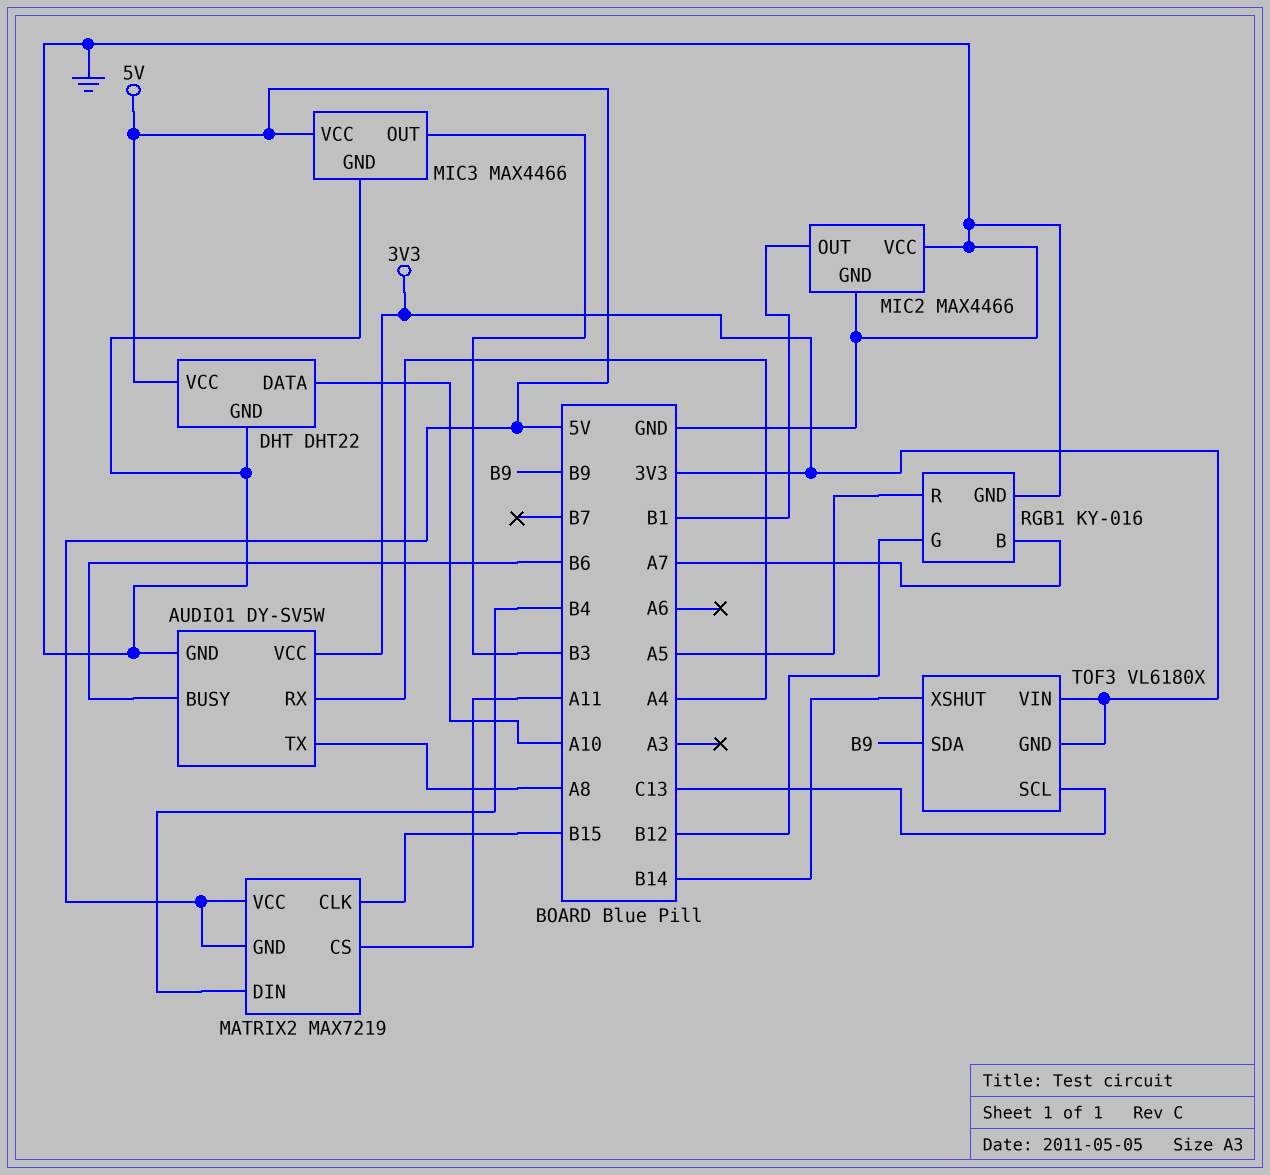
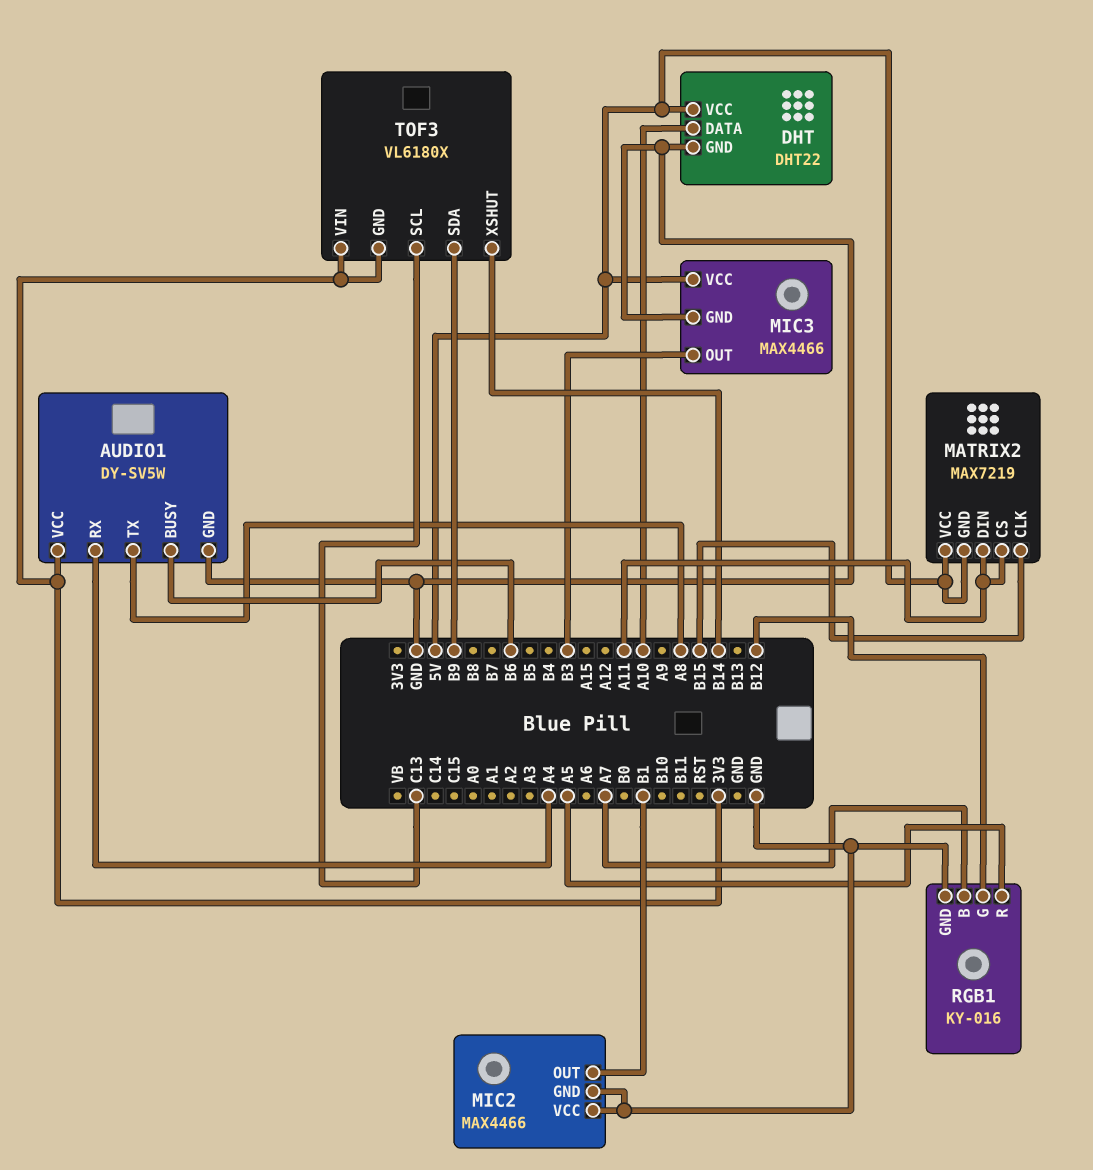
MATRIX2 pin DIN: B4 -> A11

